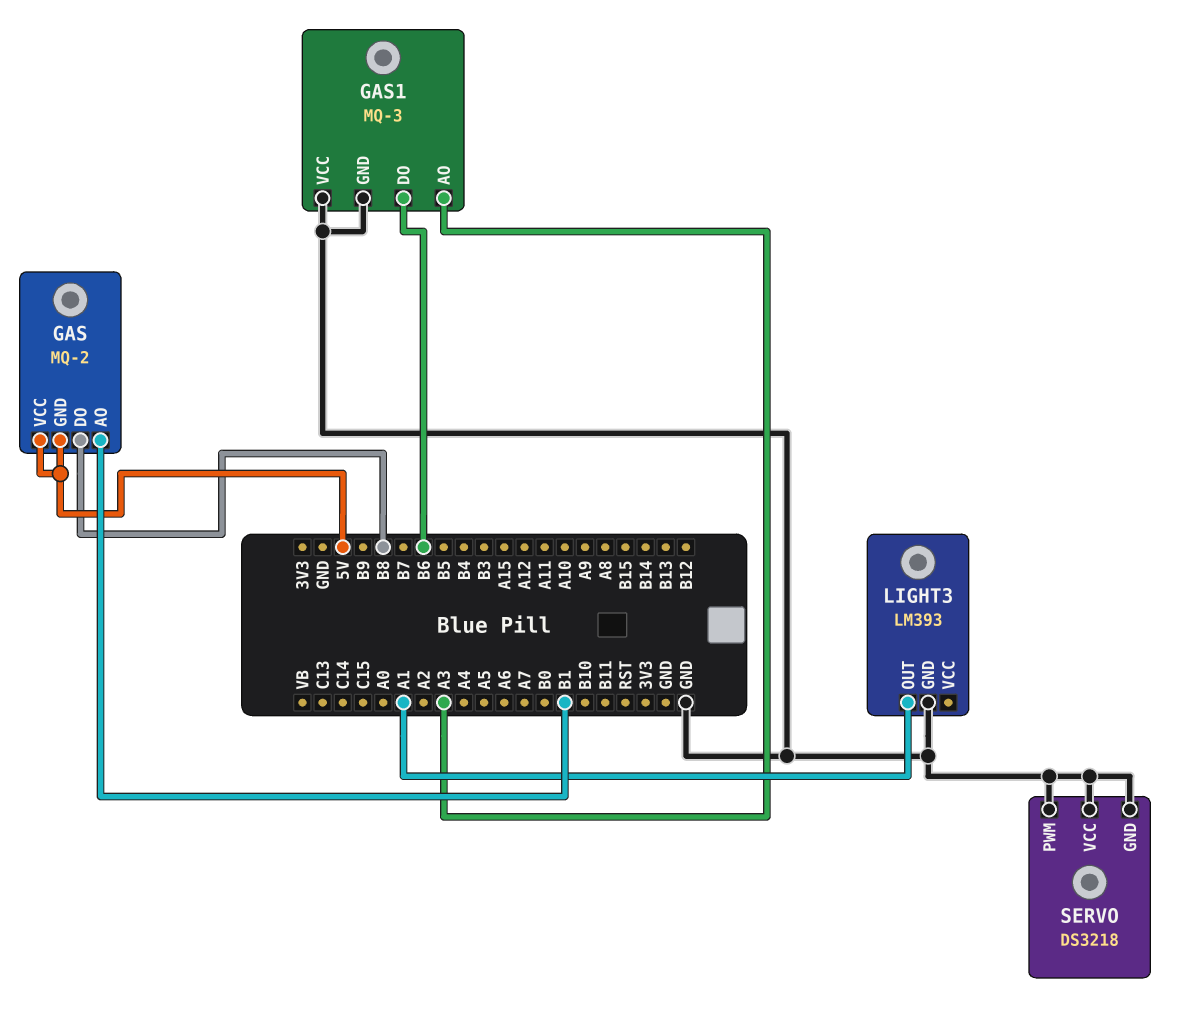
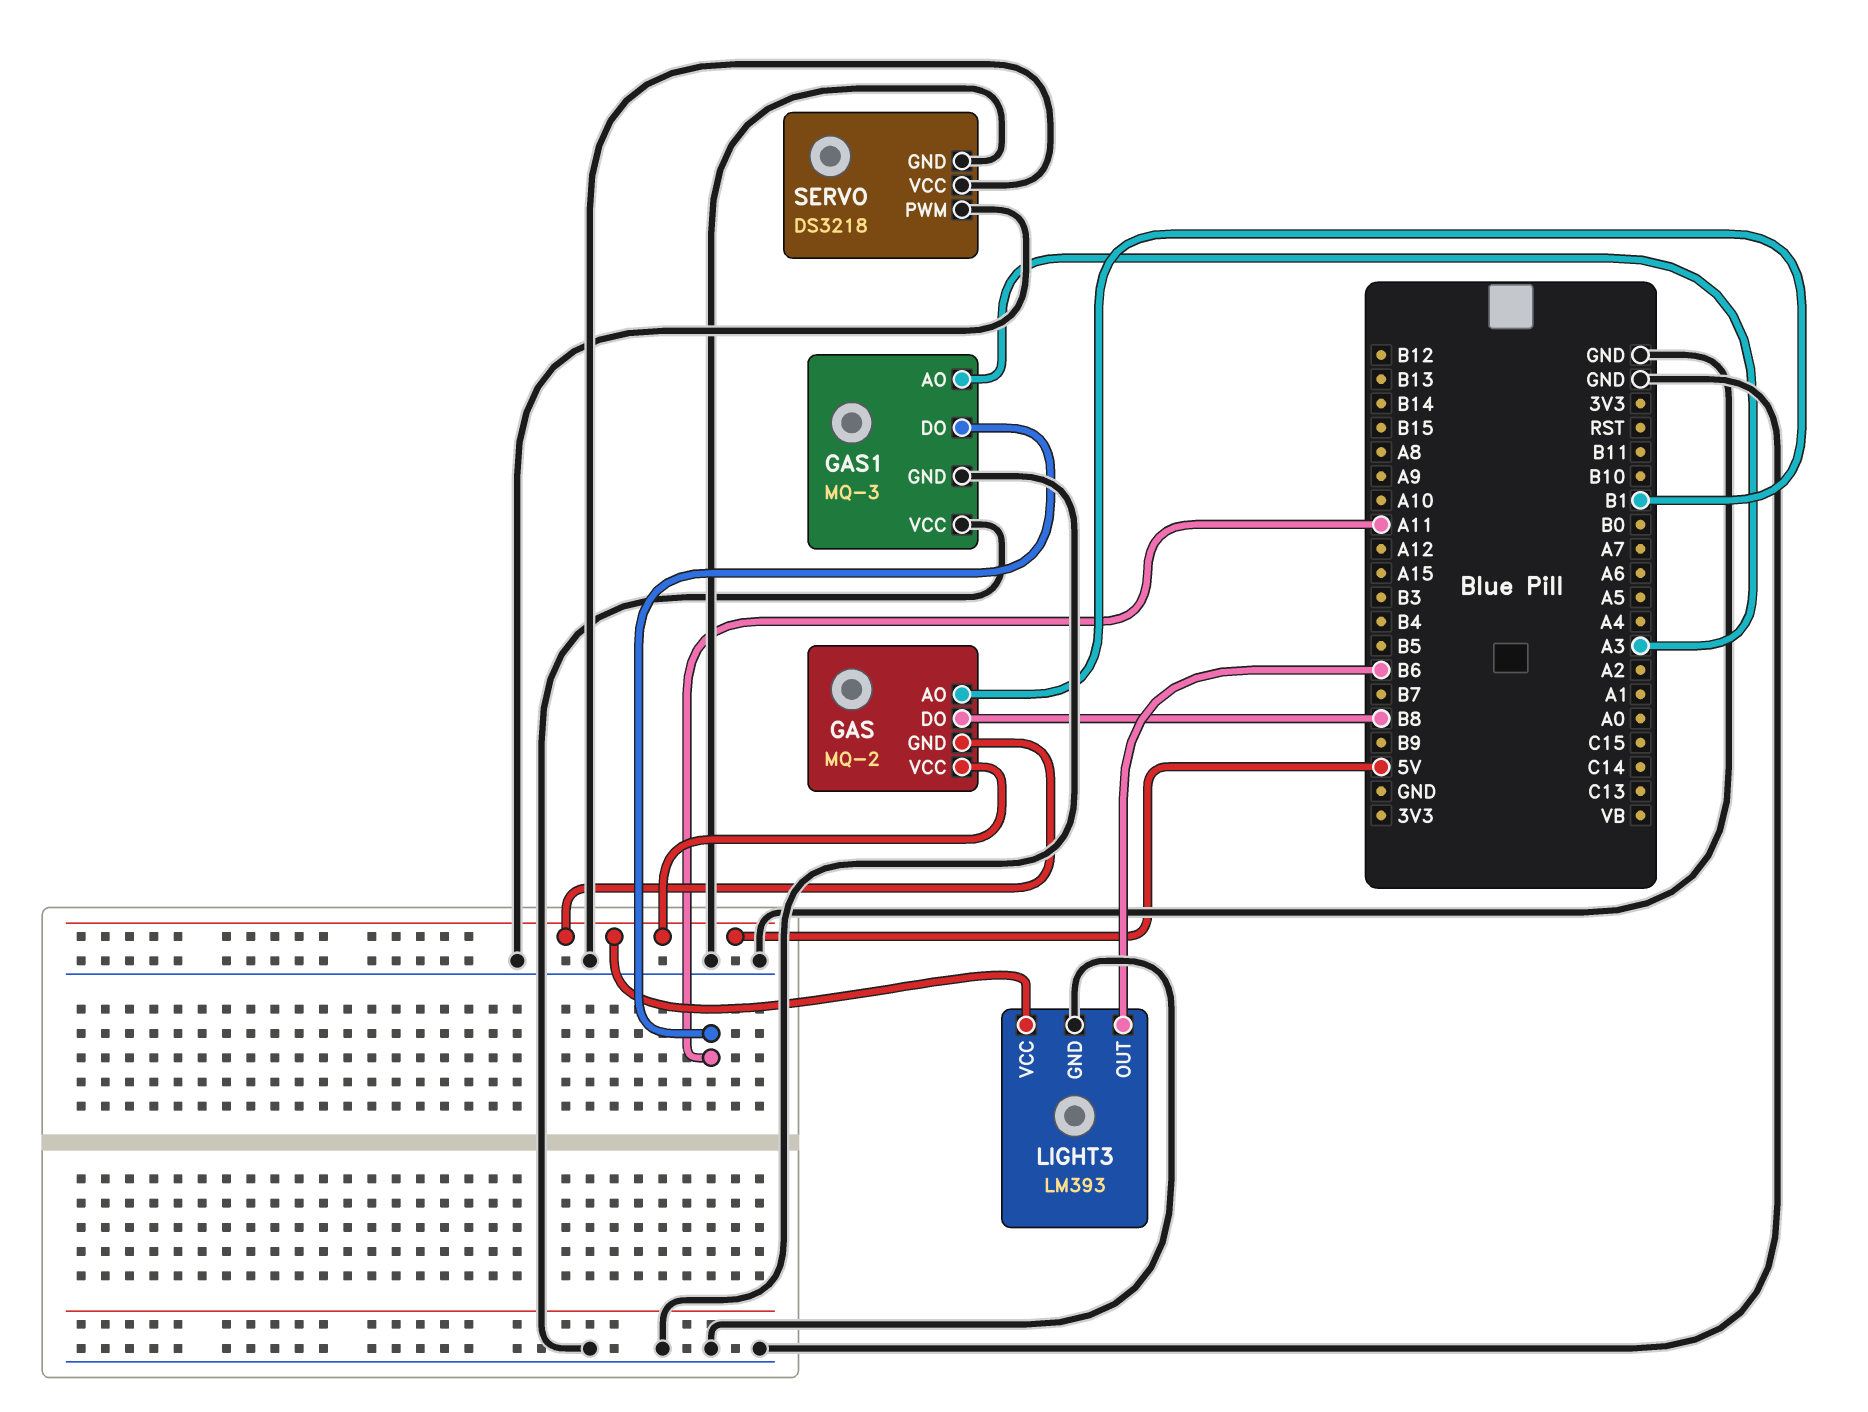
GAS1 pin DO: B6 -> A11
LIGHT3 pin OUT: A1 -> B6
LIGHT3 pin VCC: none -> 5V

